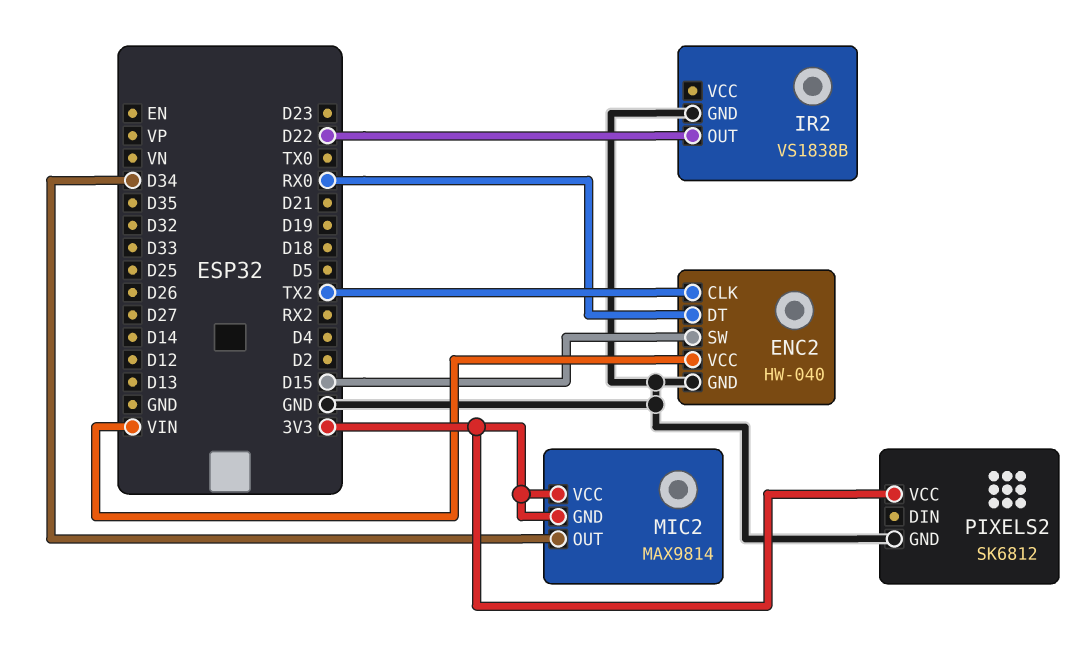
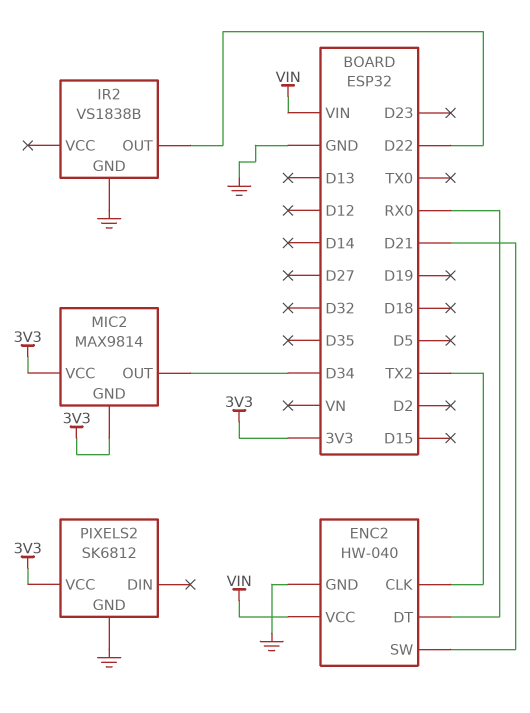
ENC2 pin SW: D15 -> D21

